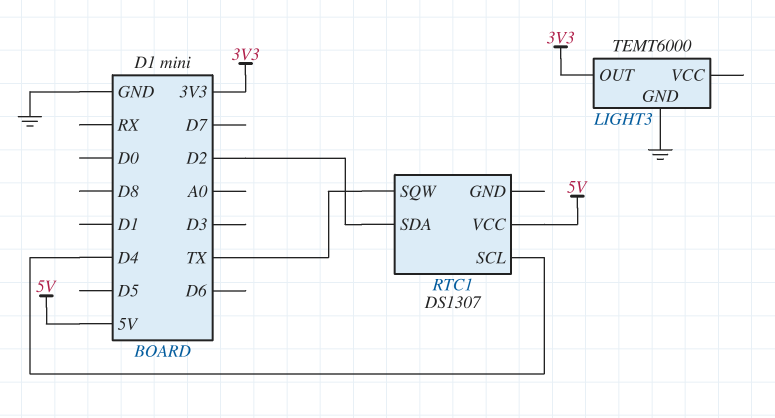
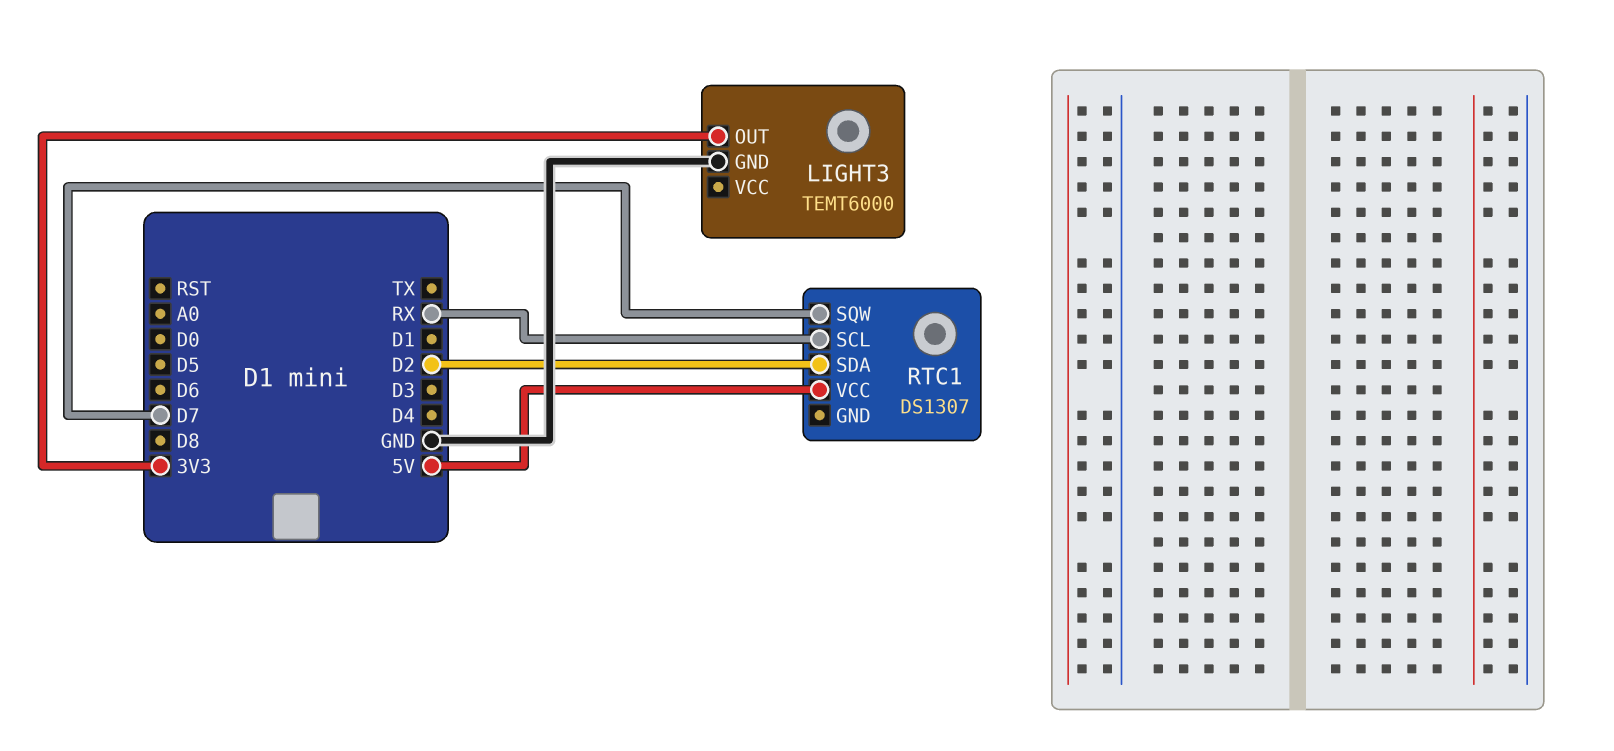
RTC1 pin SCL: D4 -> RX
RTC1 pin SQW: TX -> D7

